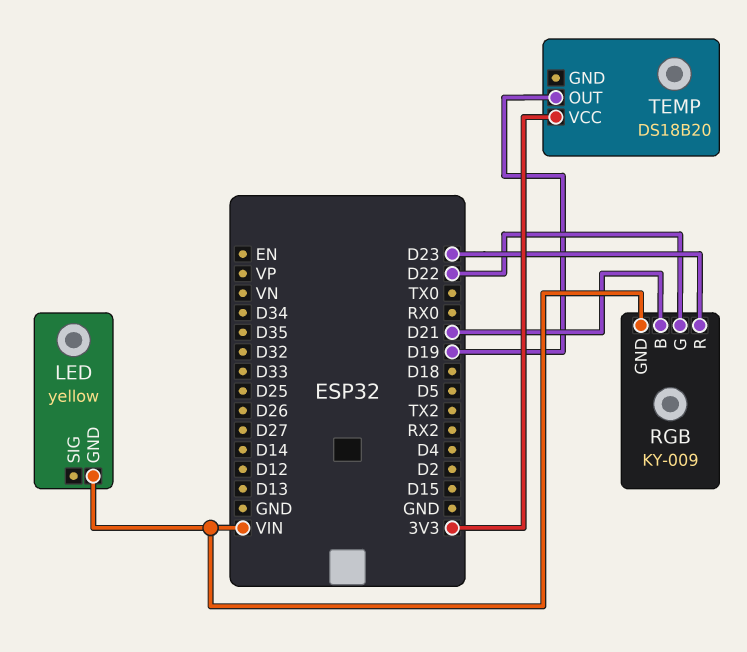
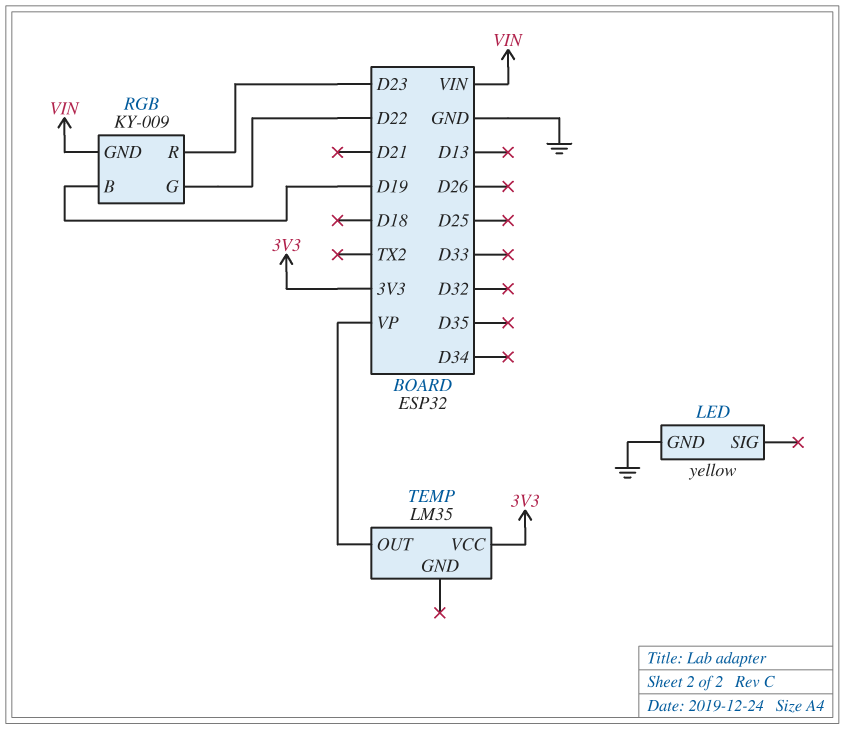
LED pin GND: VIN -> GND
RGB pin B: D21 -> D19
TEMP: DS18B20 -> LM35
TEMP pin OUT: D19 -> VP

